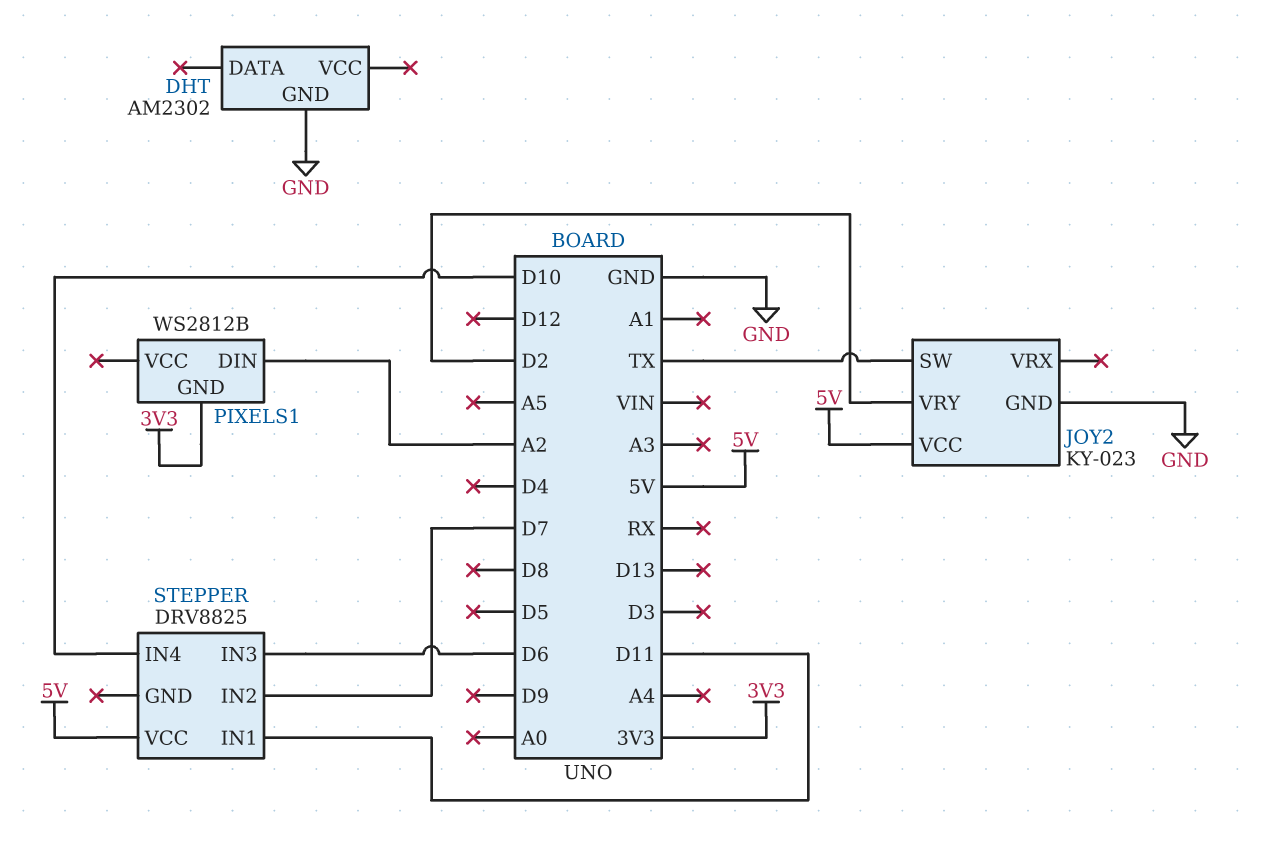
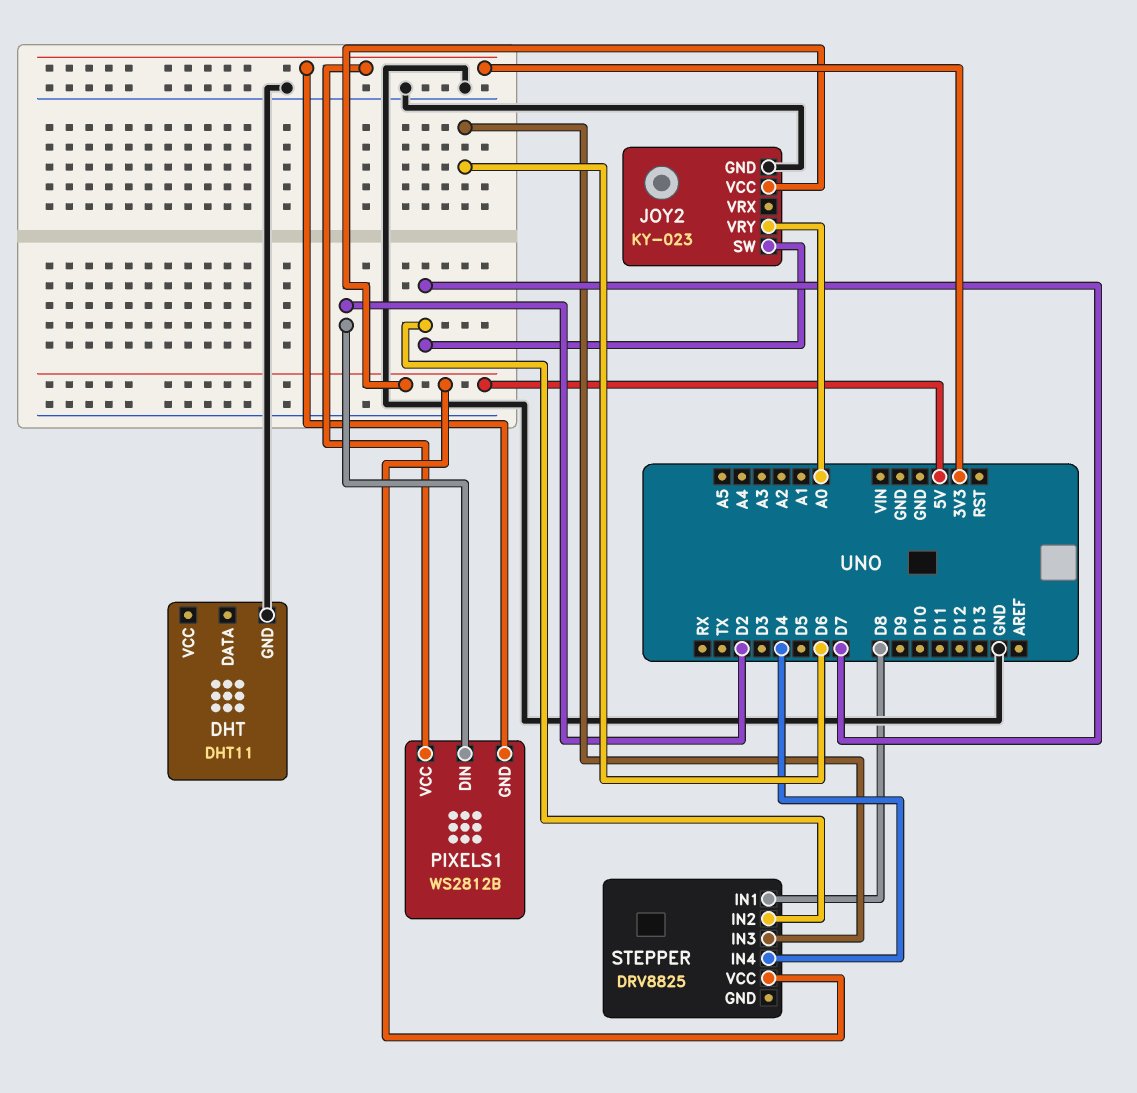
DHT: AM2302 -> DHT11
JOY2 pin SW: TX -> D7
JOY2 pin VRY: D2 -> A0
PIXELS1 pin DIN: A2 -> D2
PIXELS1 pin VCC: none -> 3V3
STEPPER pin IN1: D11 -> D8
STEPPER pin IN4: D10 -> D4

